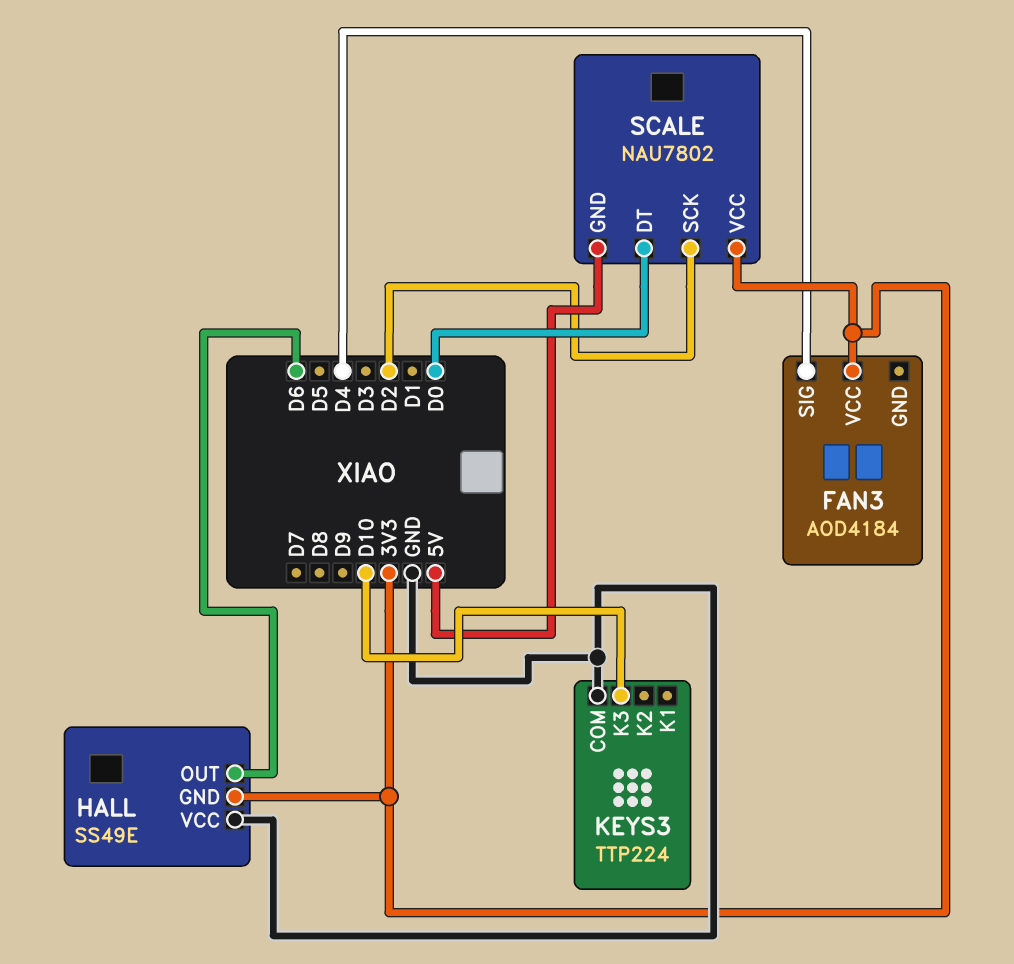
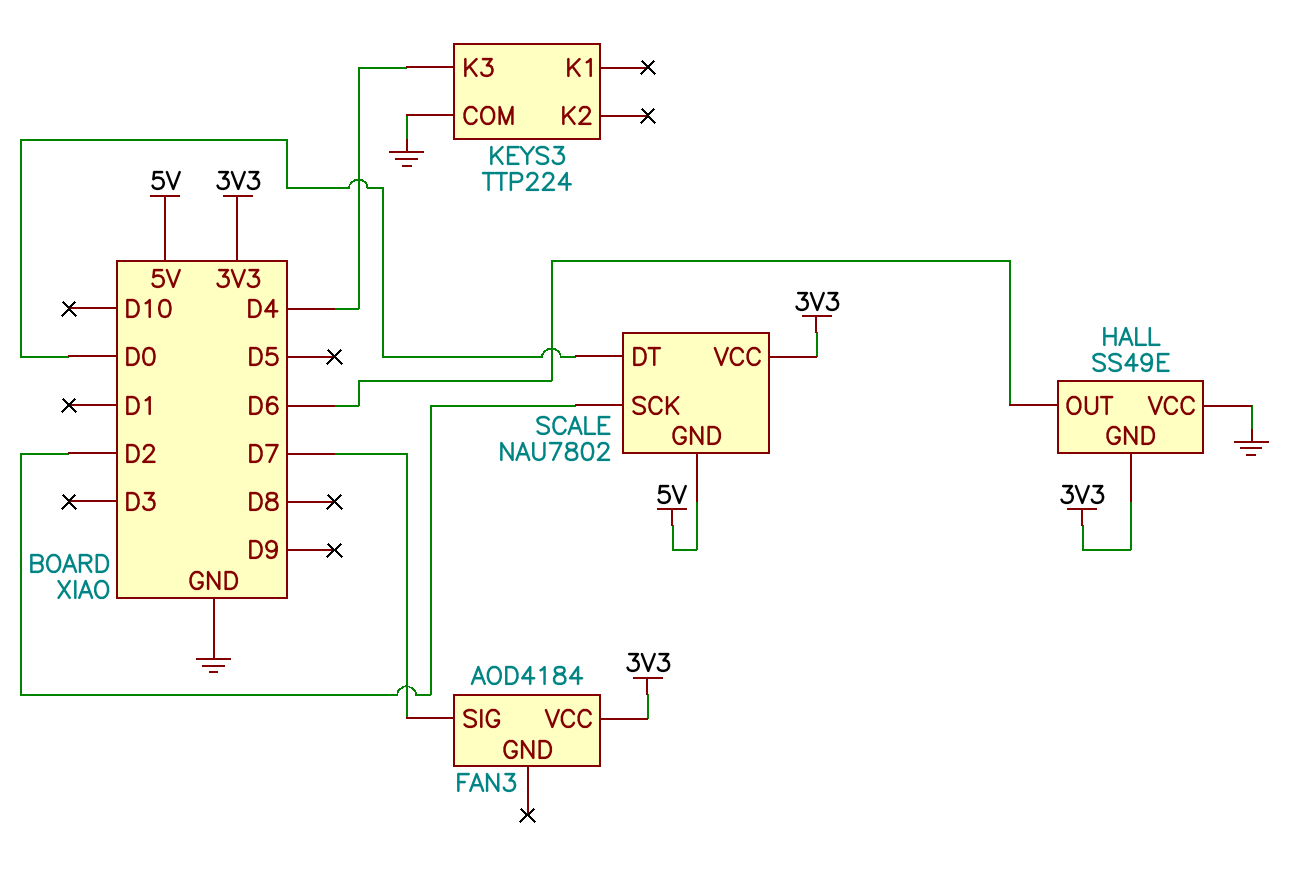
FAN3 pin SIG: D4 -> D7
KEYS3 pin K3: D10 -> D4

